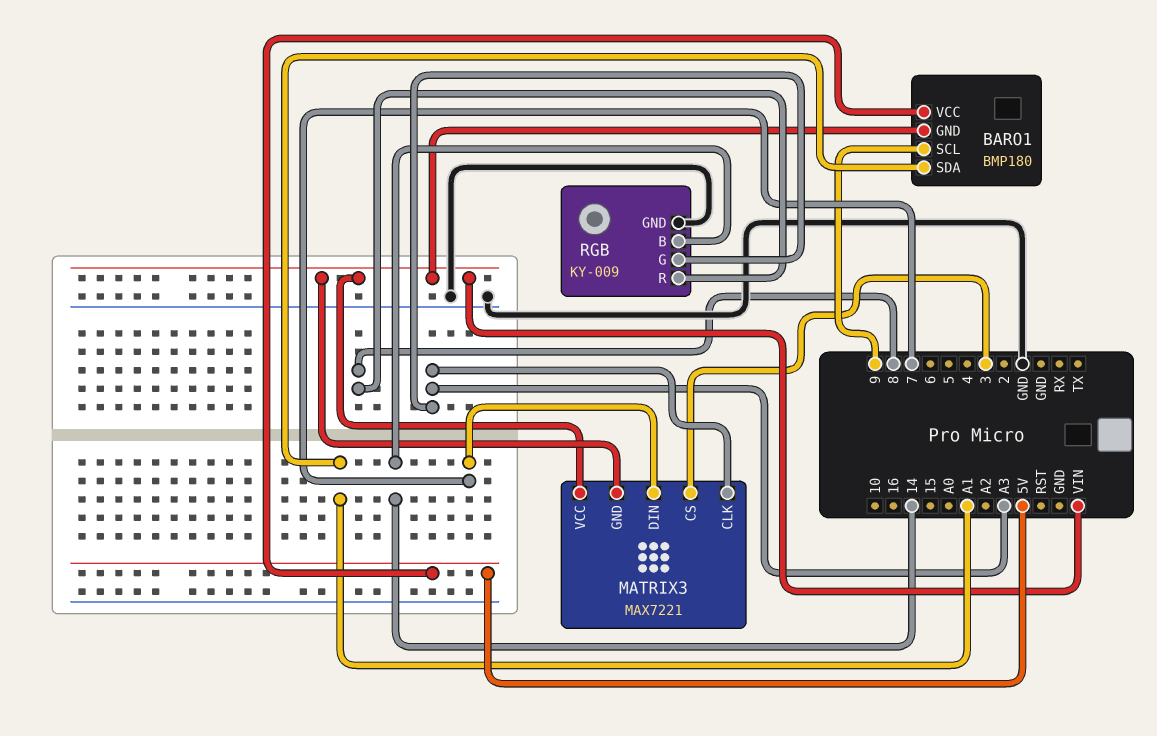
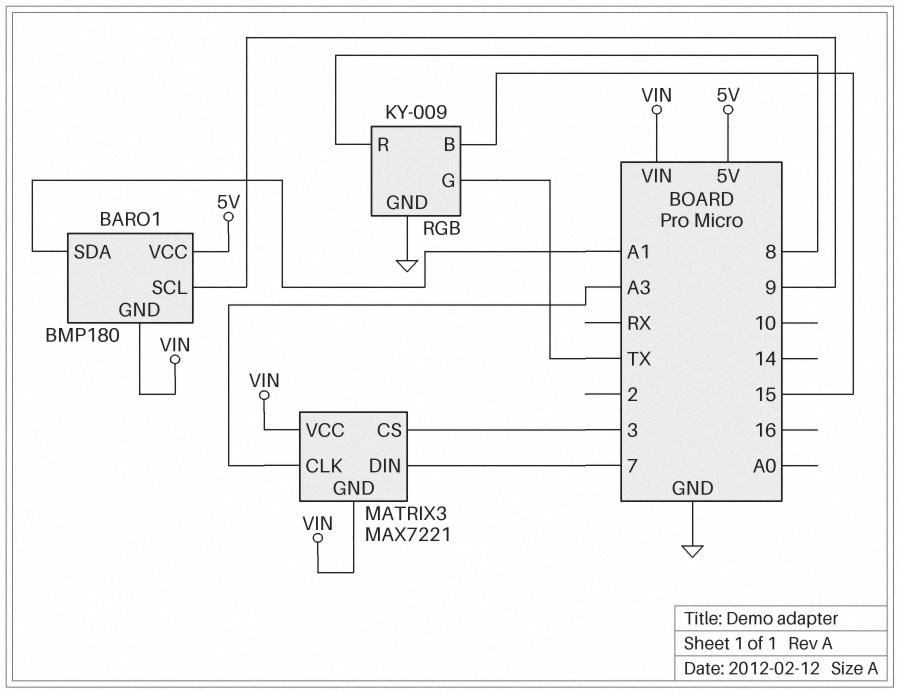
RGB pin B: 14 -> 15
RGB pin G: A3 -> TX

